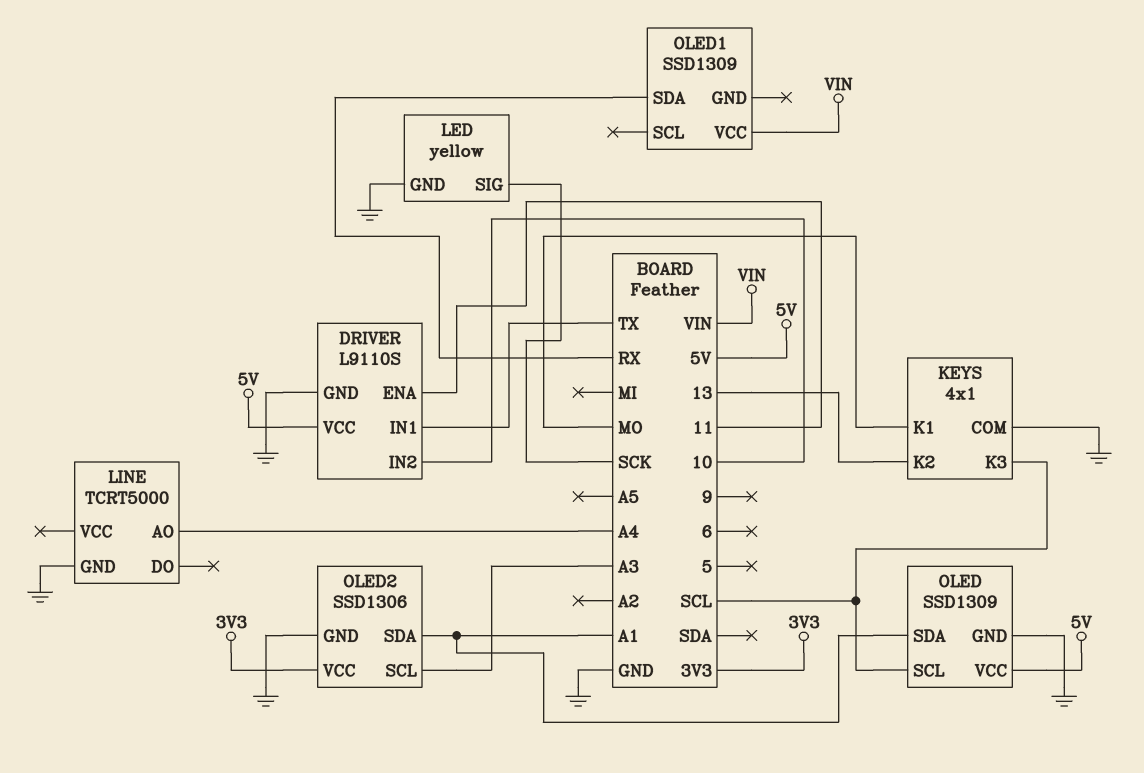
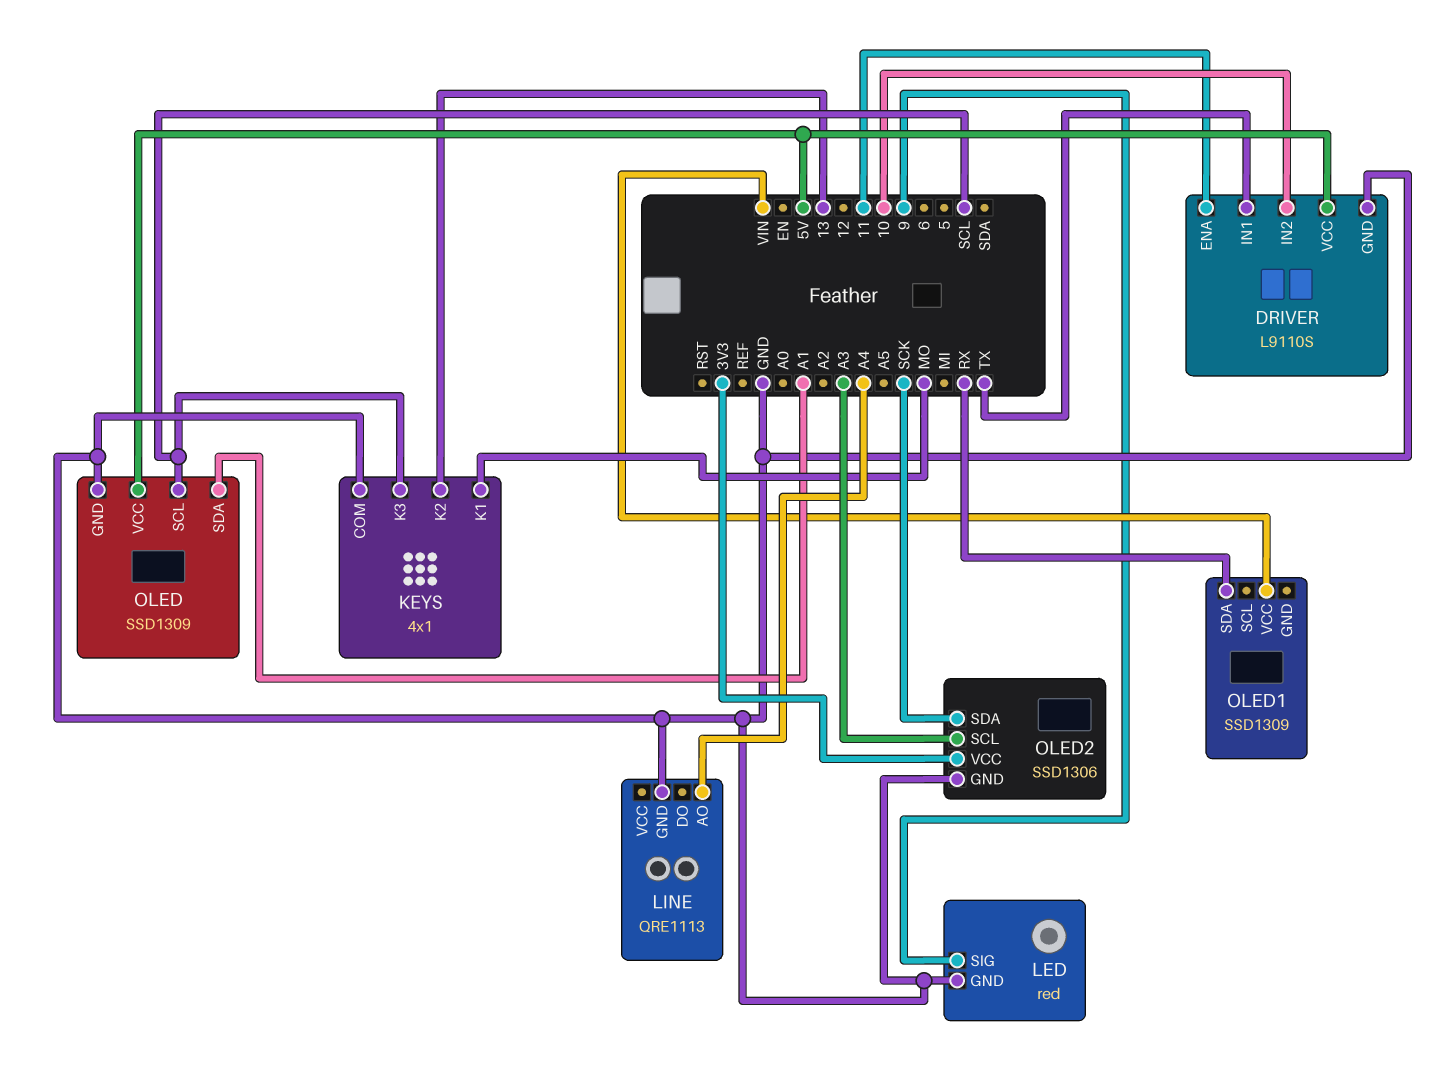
LED: yellow -> red
LED pin SIG: SCK -> 9
LINE: TCRT5000 -> QRE1113
OLED2 pin SDA: A1 -> SCK

